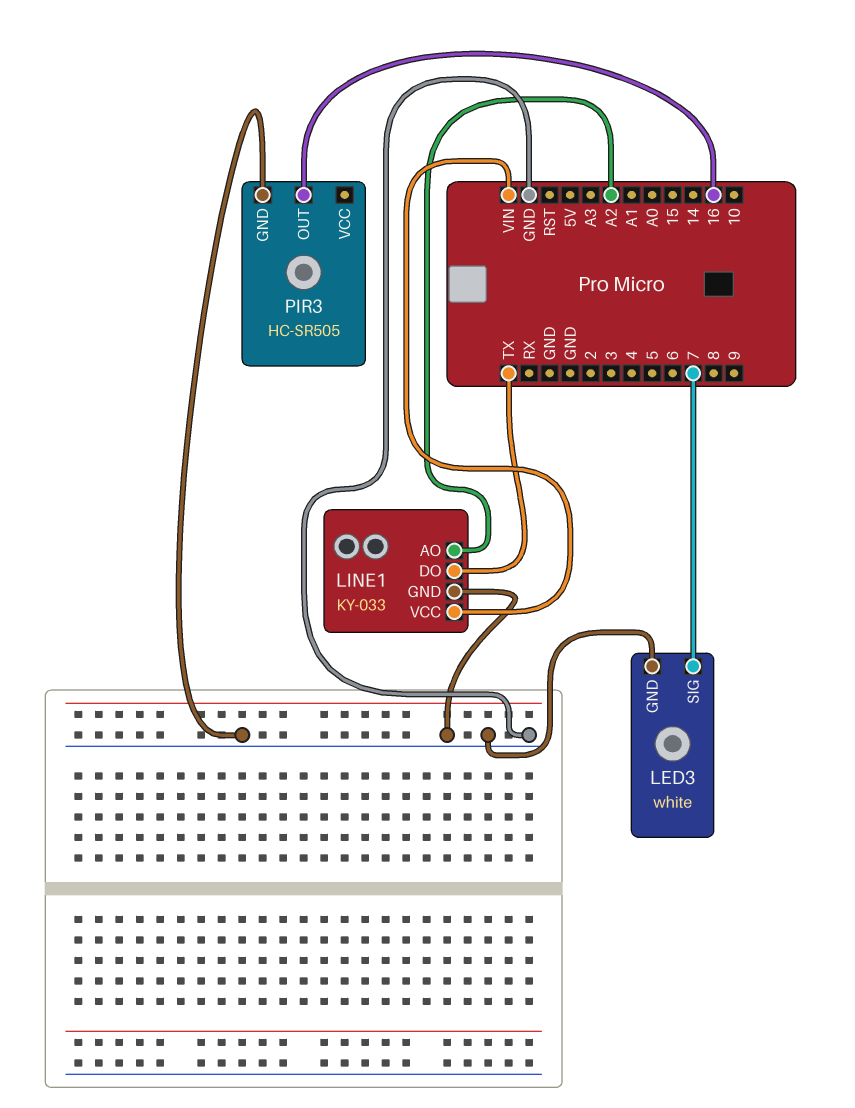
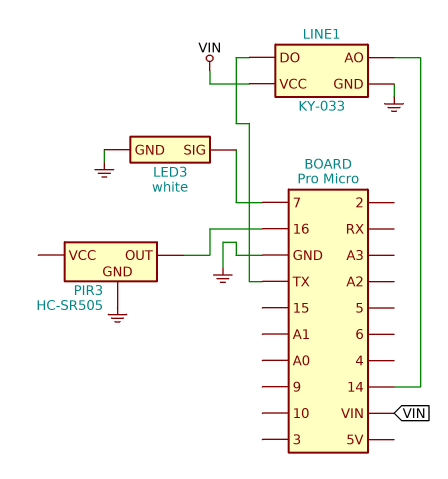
LINE1 pin AO: A2 -> 14

